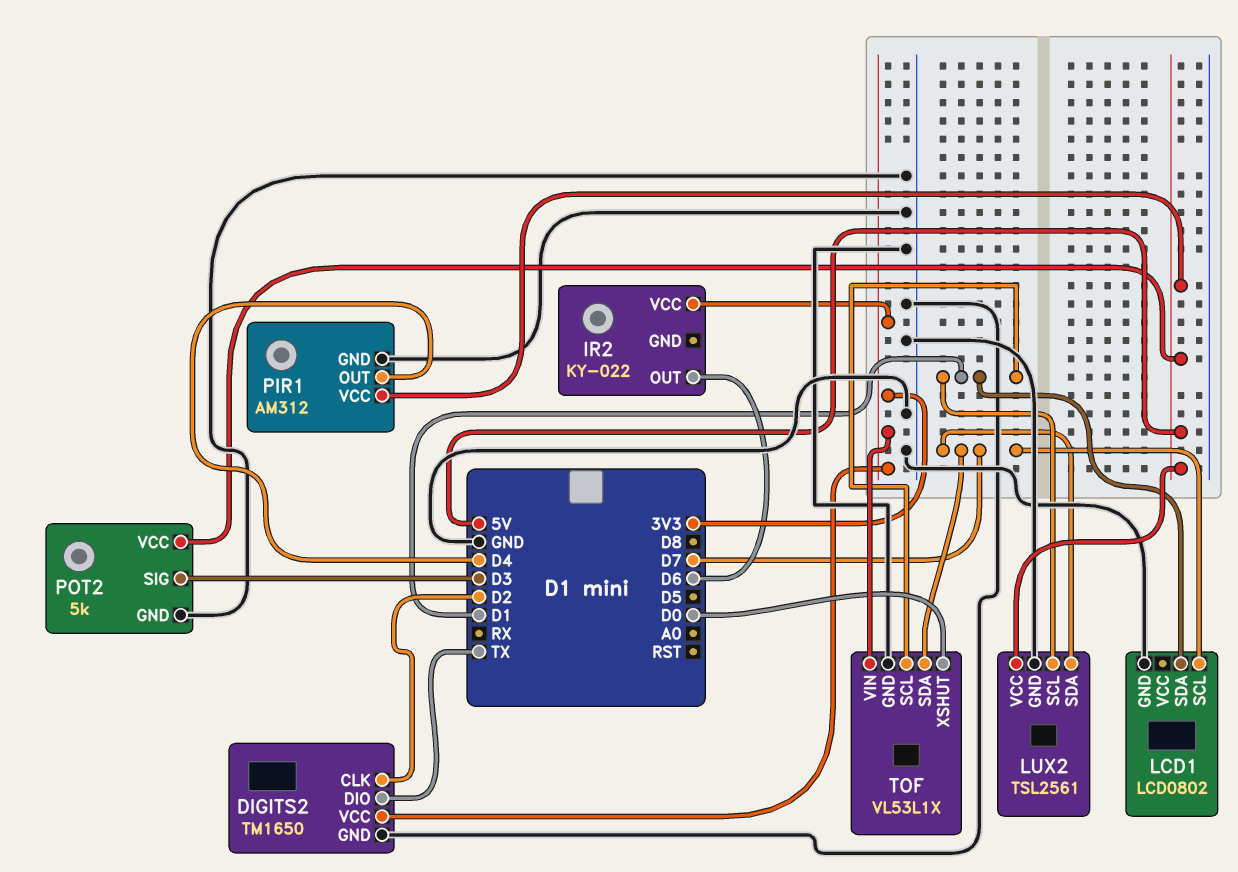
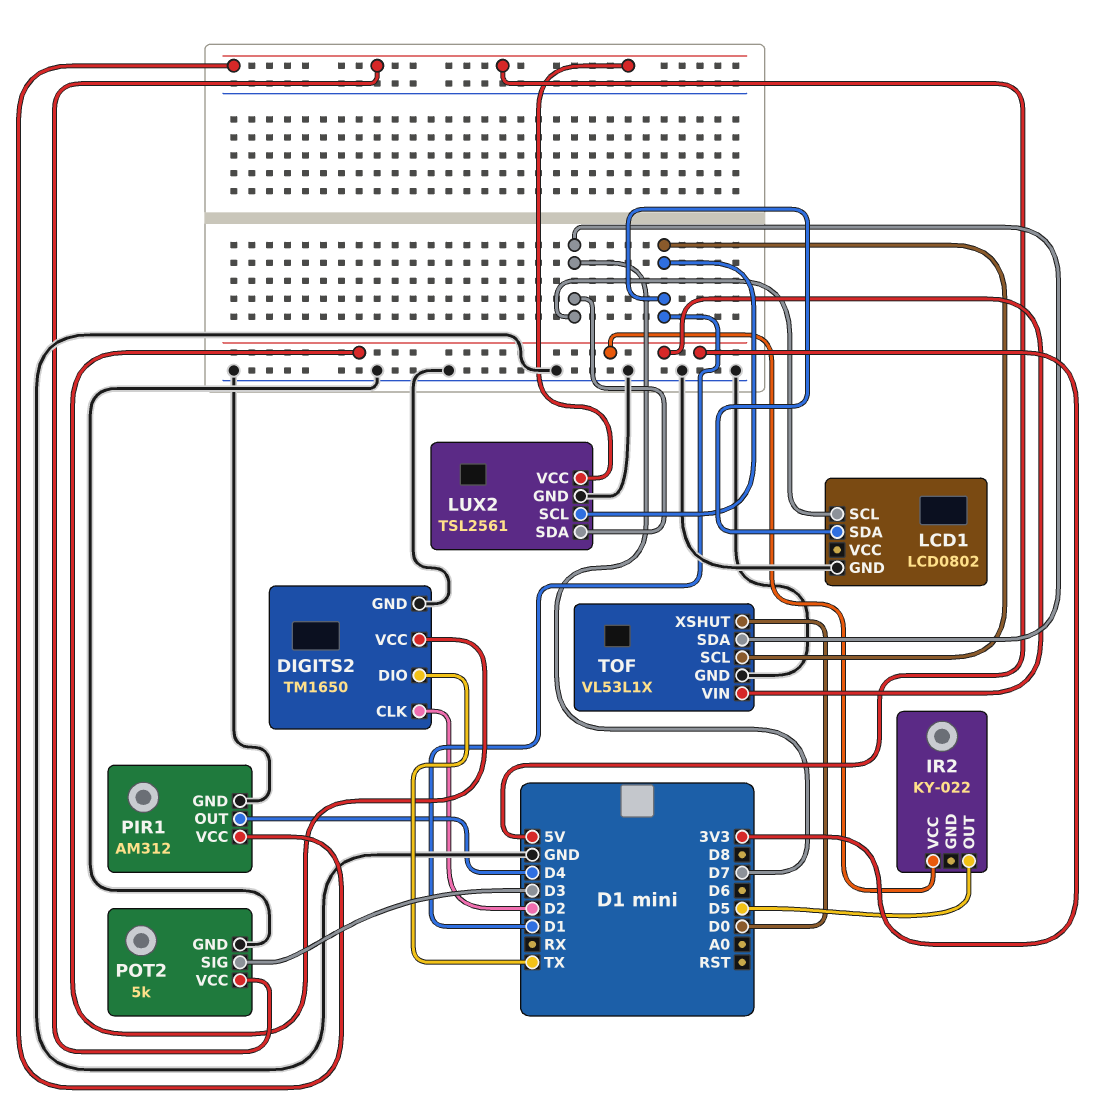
IR2 pin OUT: D6 -> D5

